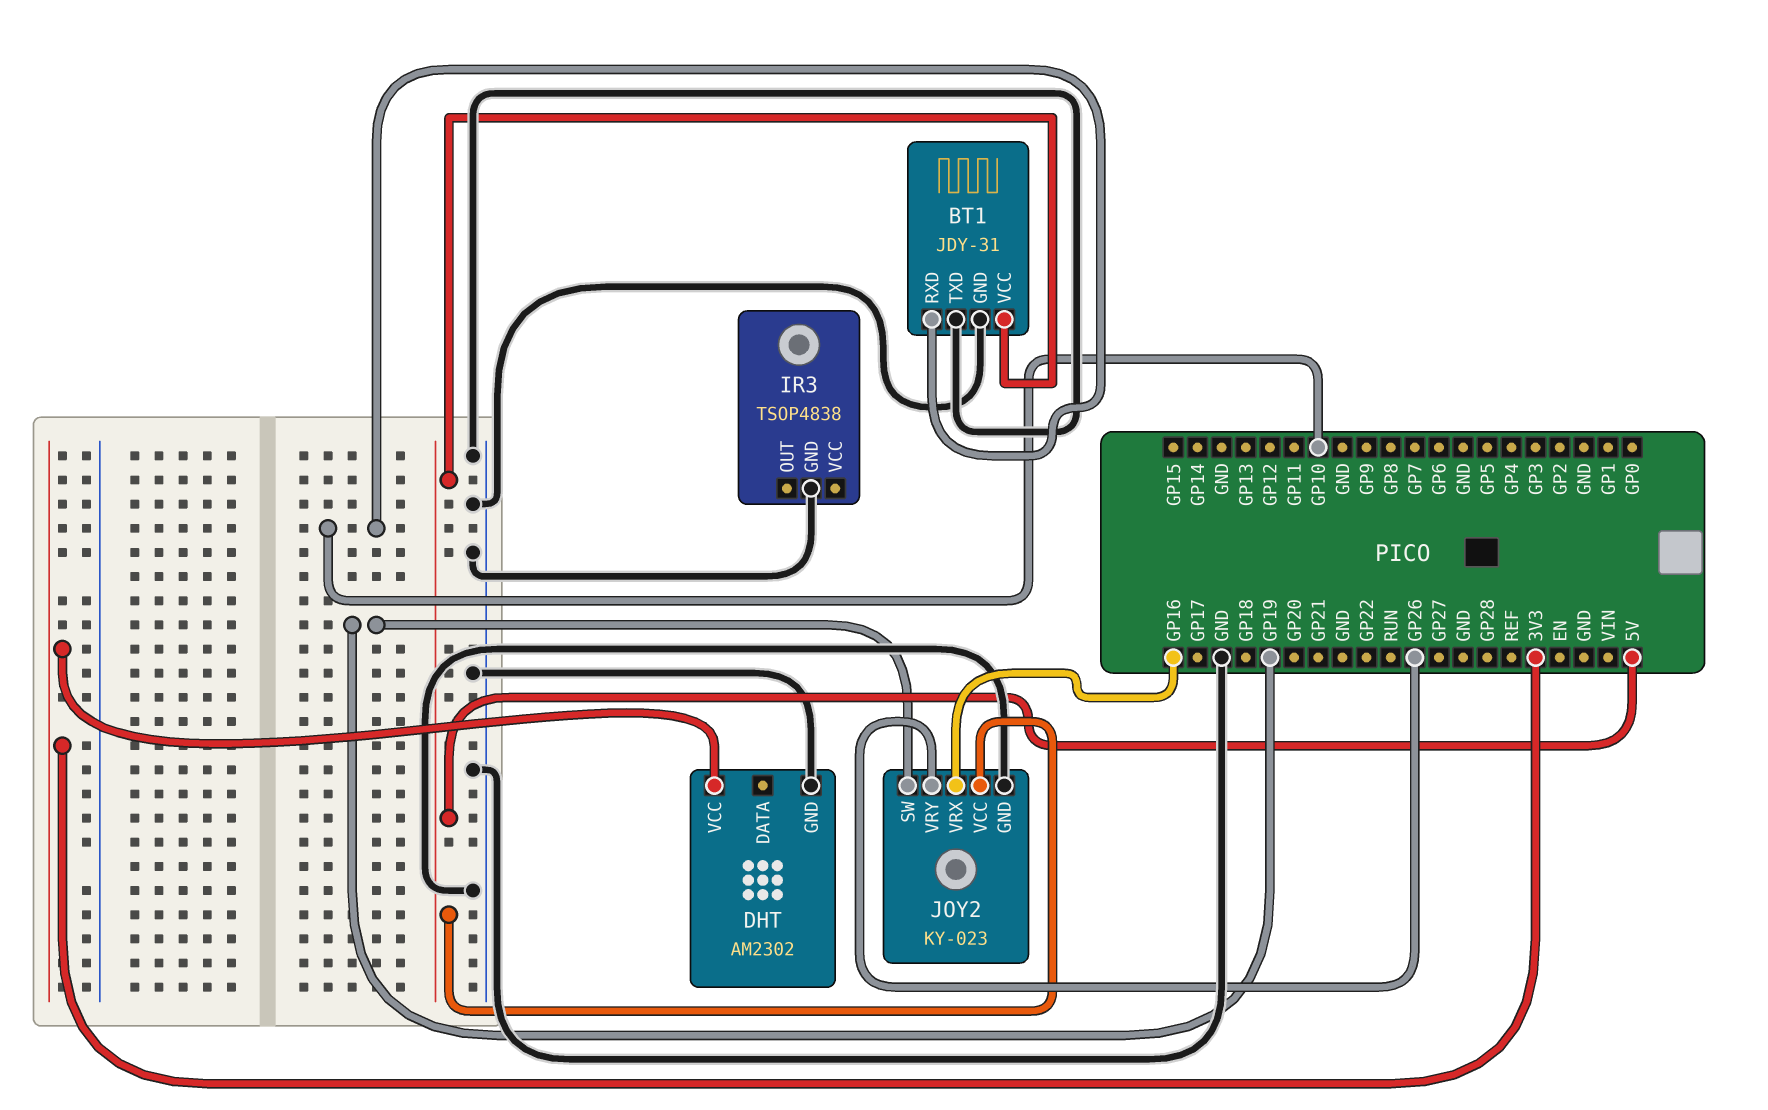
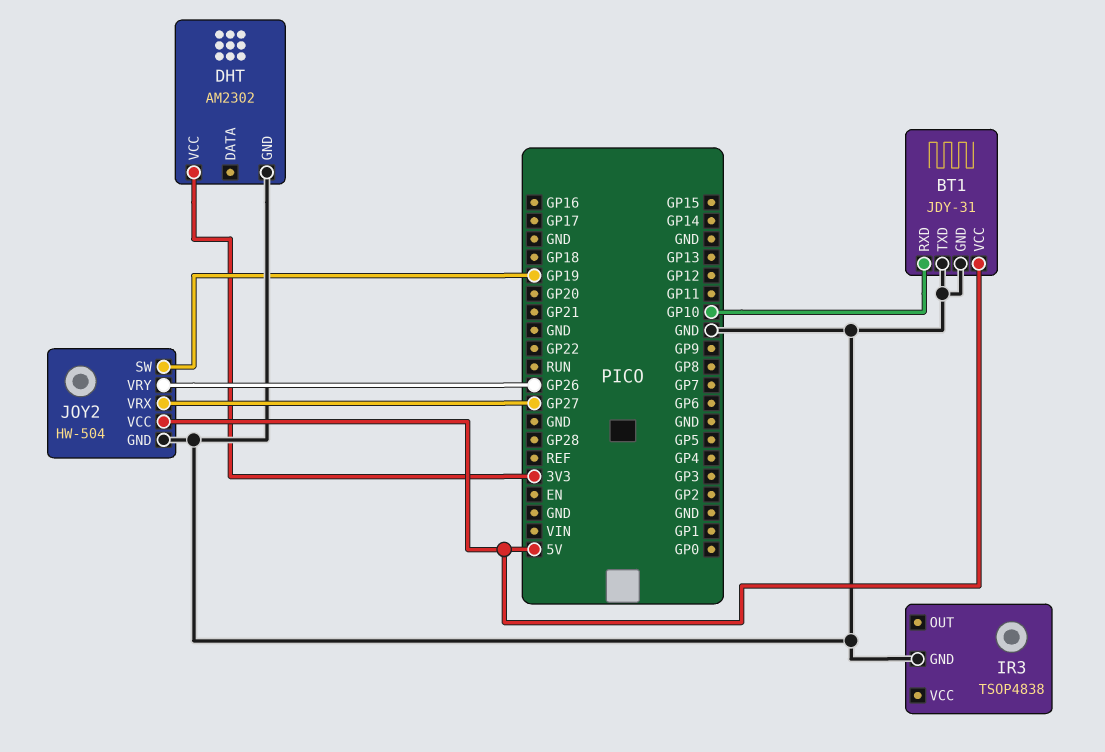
JOY2: KY-023 -> HW-504
JOY2 pin VRX: GP16 -> GP27

